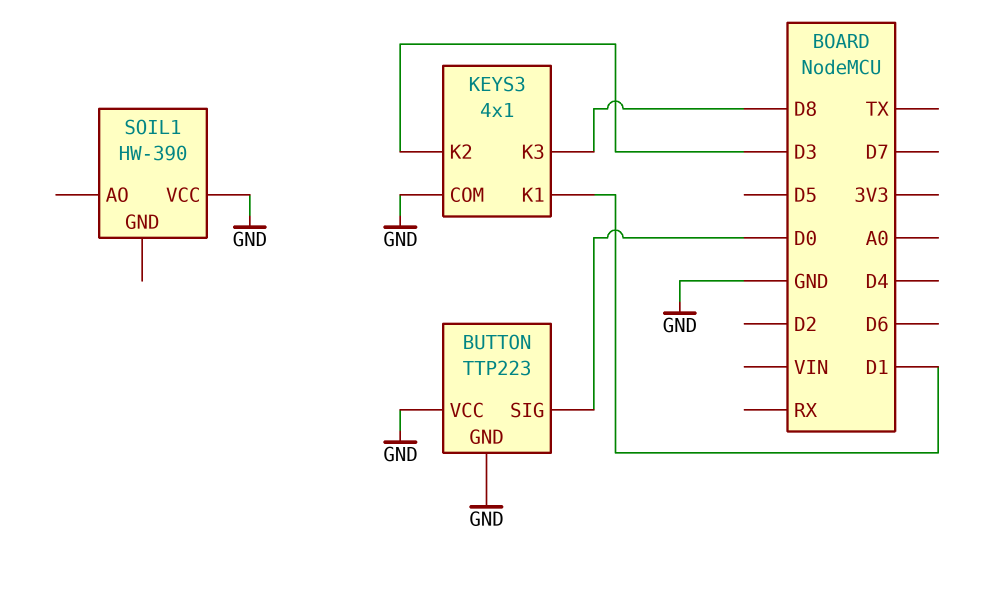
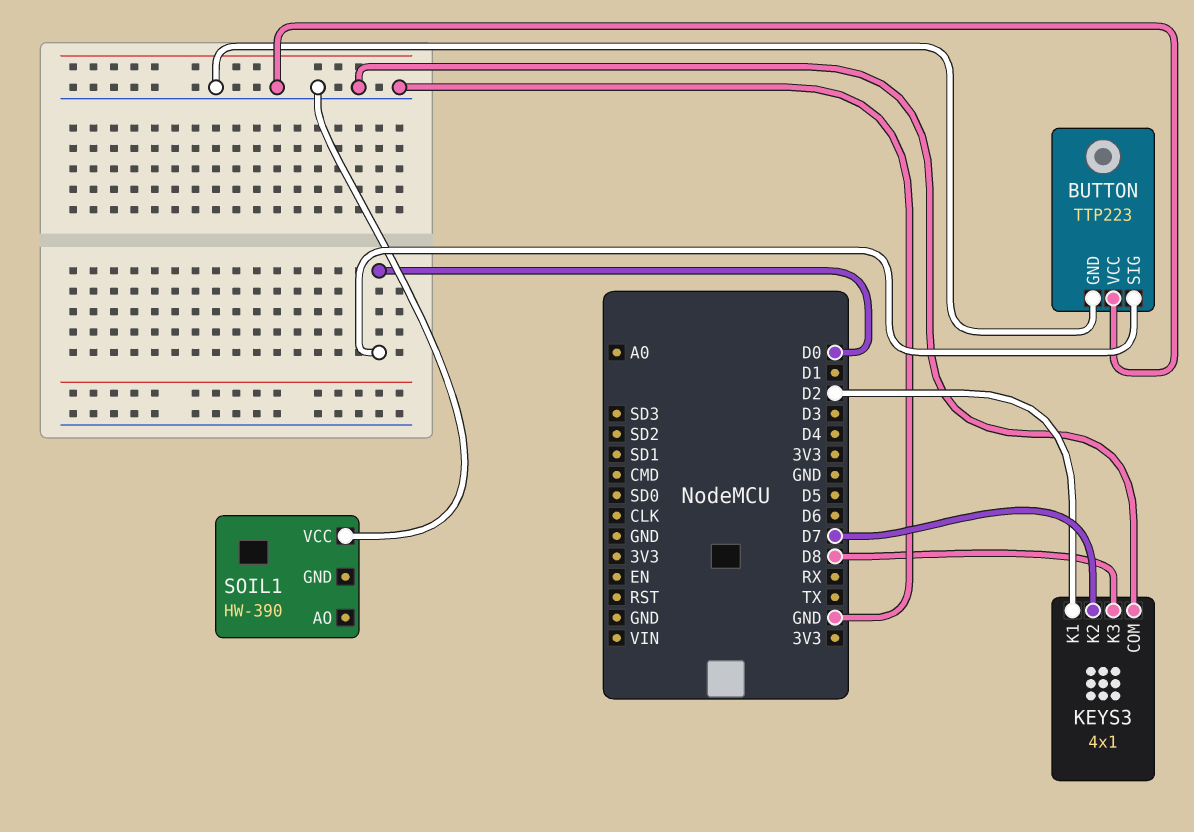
KEYS3 pin K1: D1 -> D2
KEYS3 pin K2: D3 -> D7

